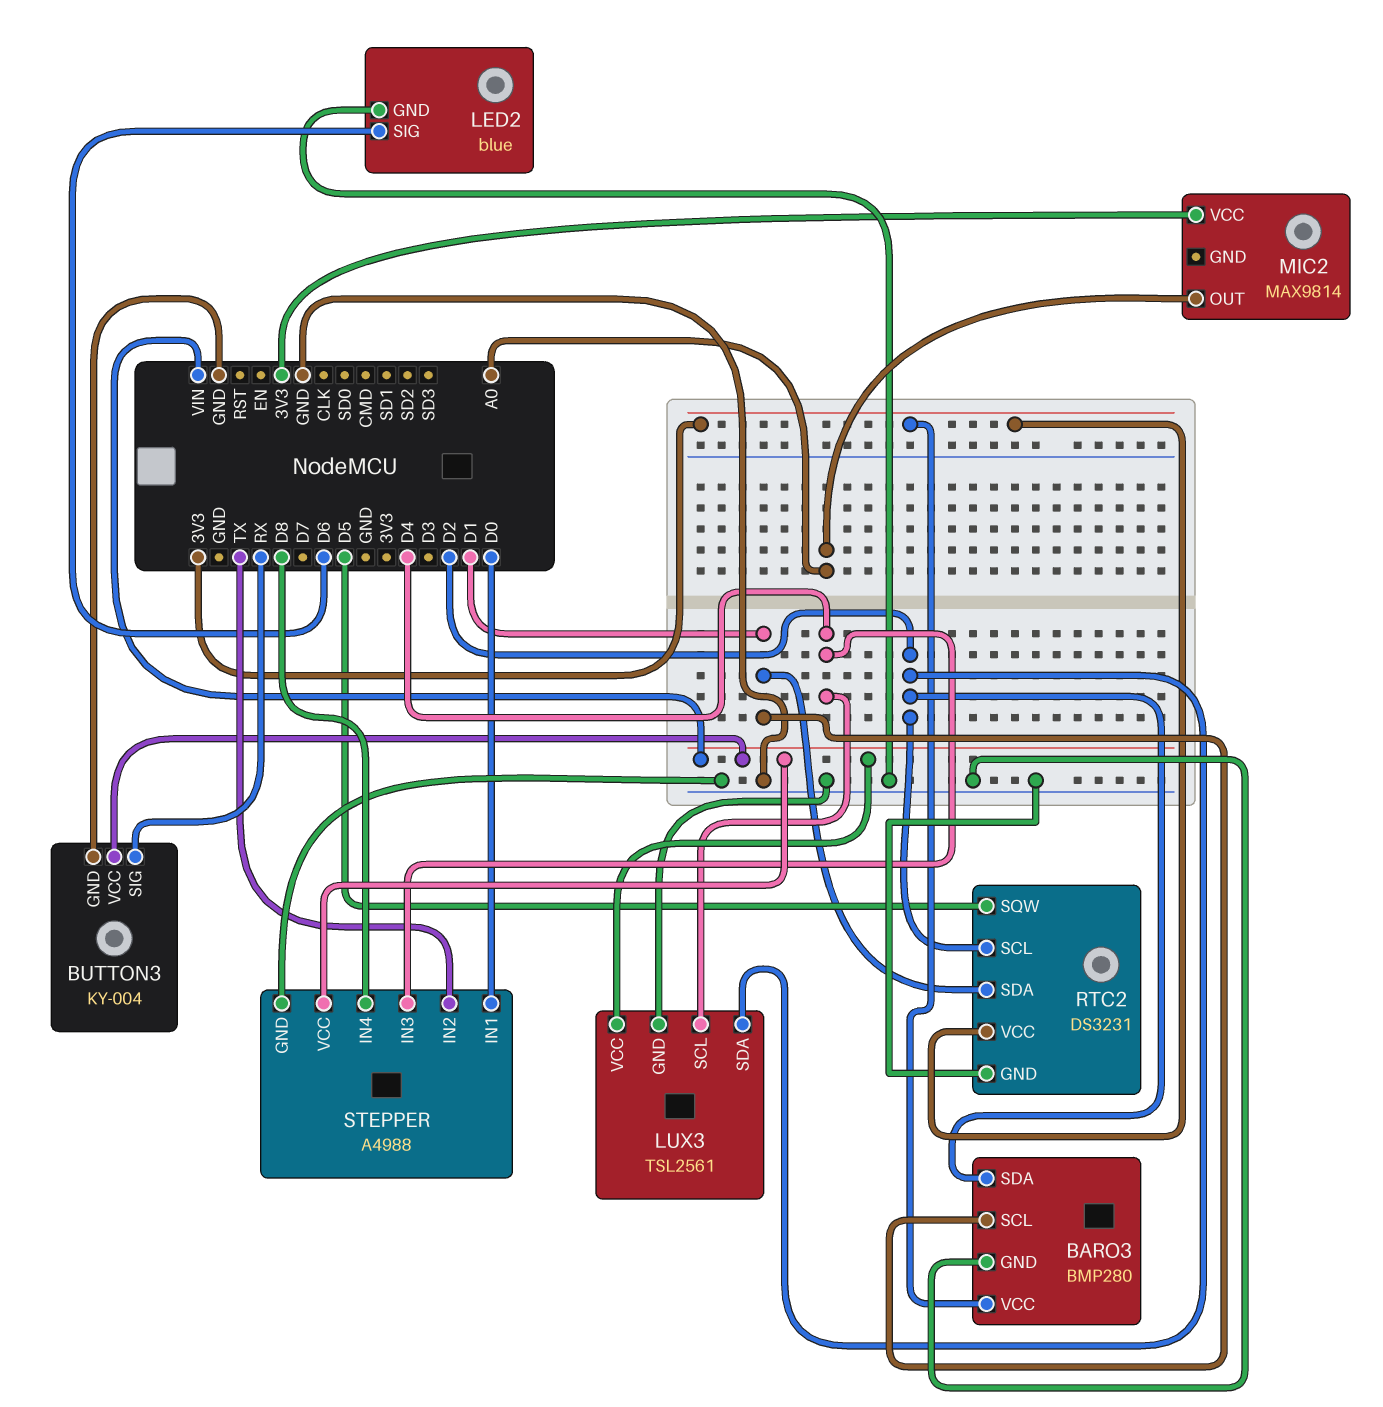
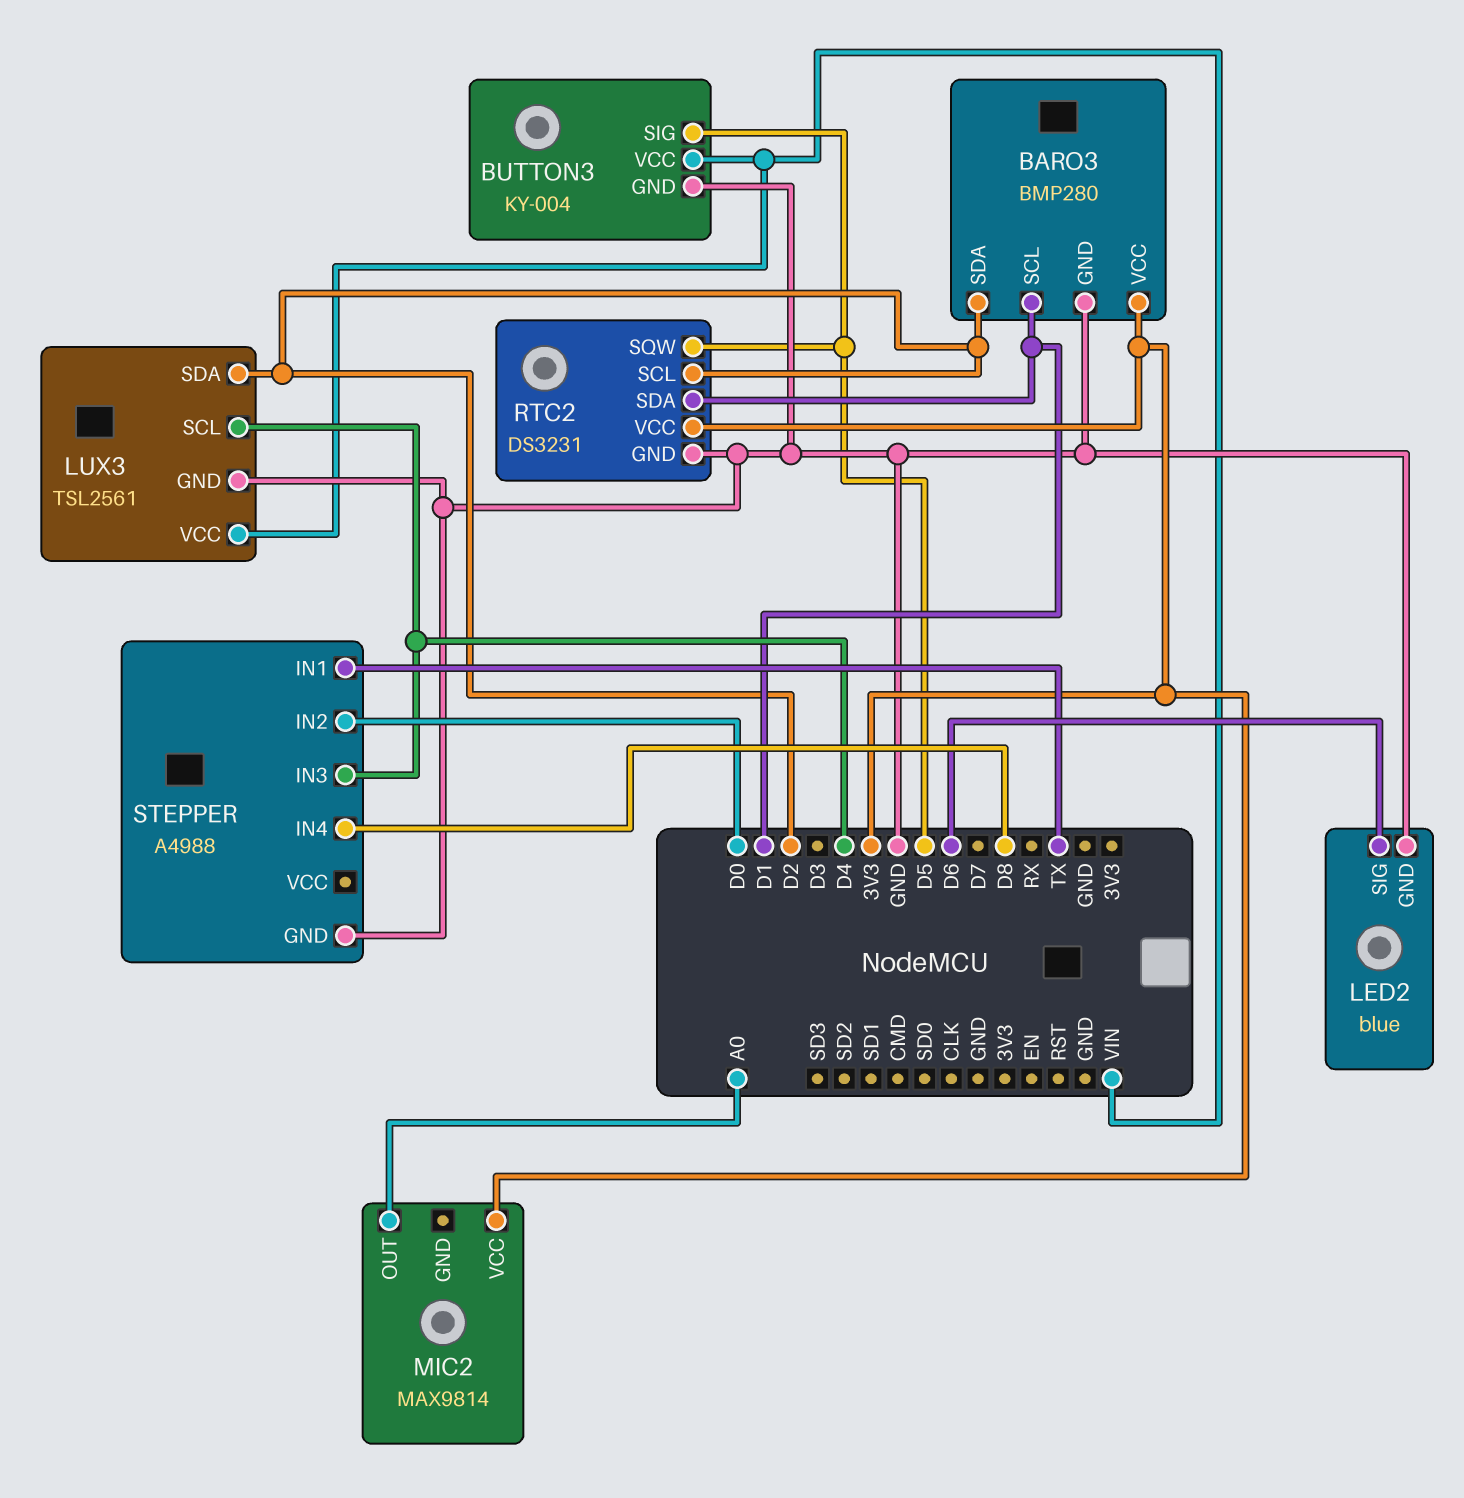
BUTTON3 pin SIG: RX -> D5
STEPPER pin IN1: D0 -> TX
STEPPER pin IN2: TX -> D0
STEPPER pin VCC: VIN -> none

